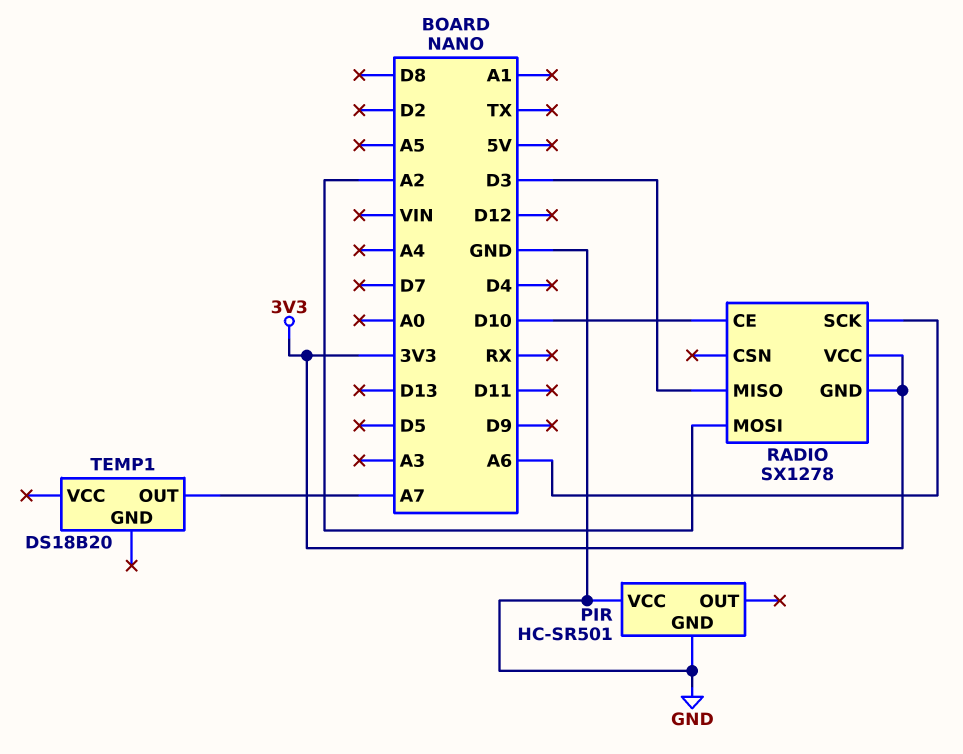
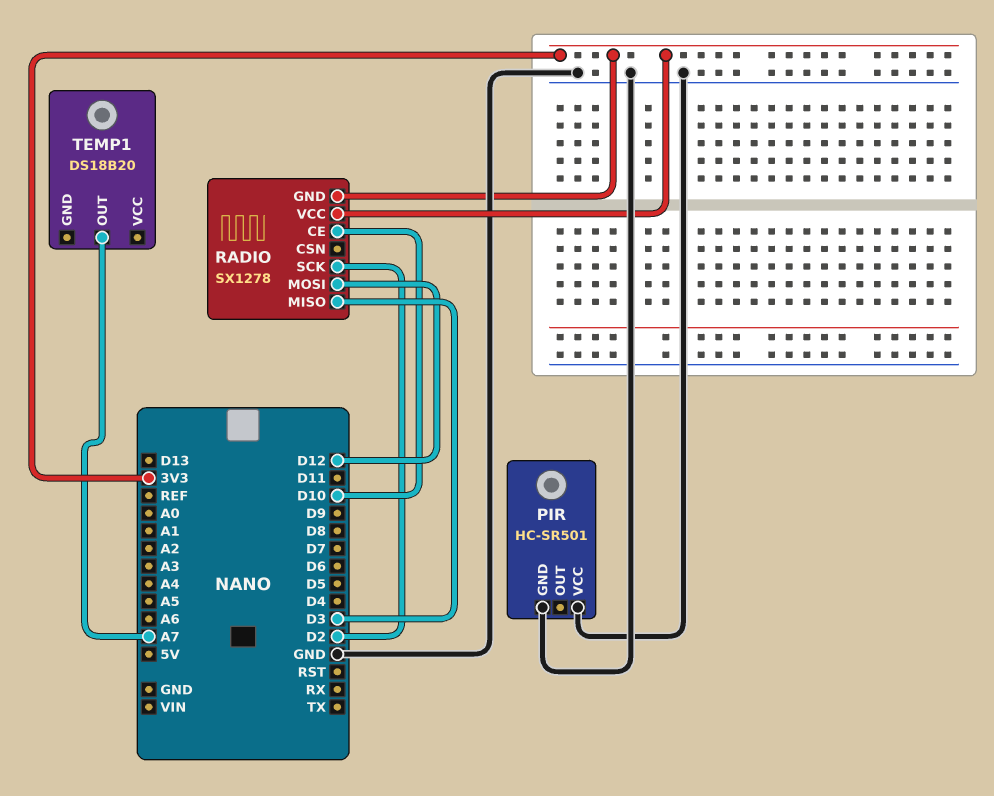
RADIO pin MOSI: A2 -> D12
RADIO pin SCK: A6 -> D2

